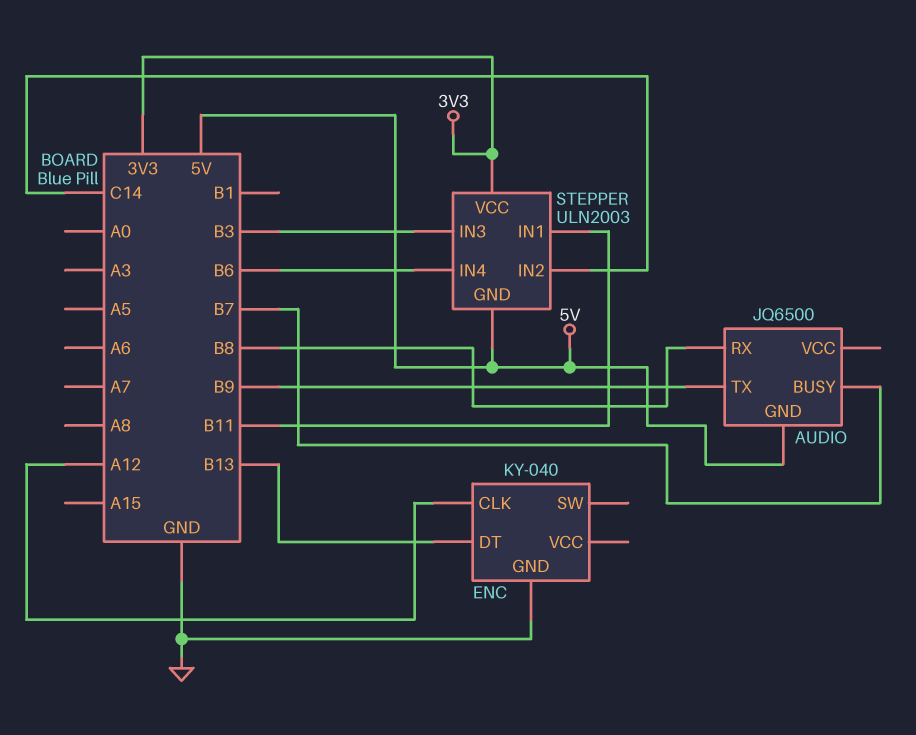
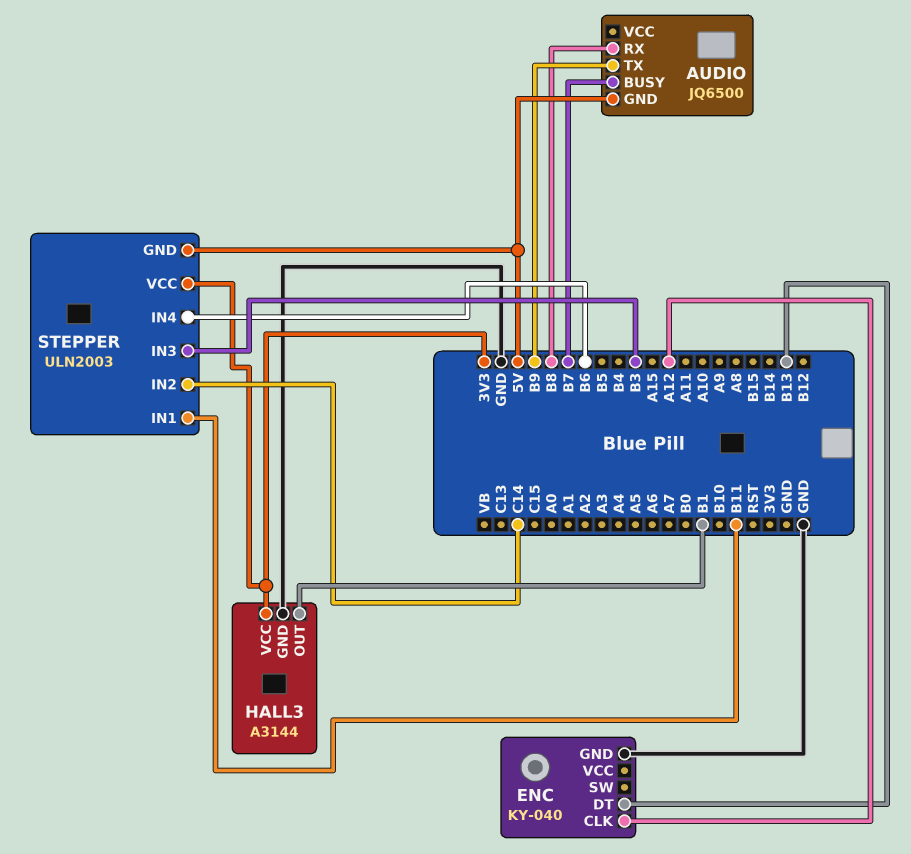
HALL3: none -> A3144
HALL3 pin GND: none -> GND
HALL3 pin OUT: none -> B1
HALL3 pin VCC: none -> 3V3

